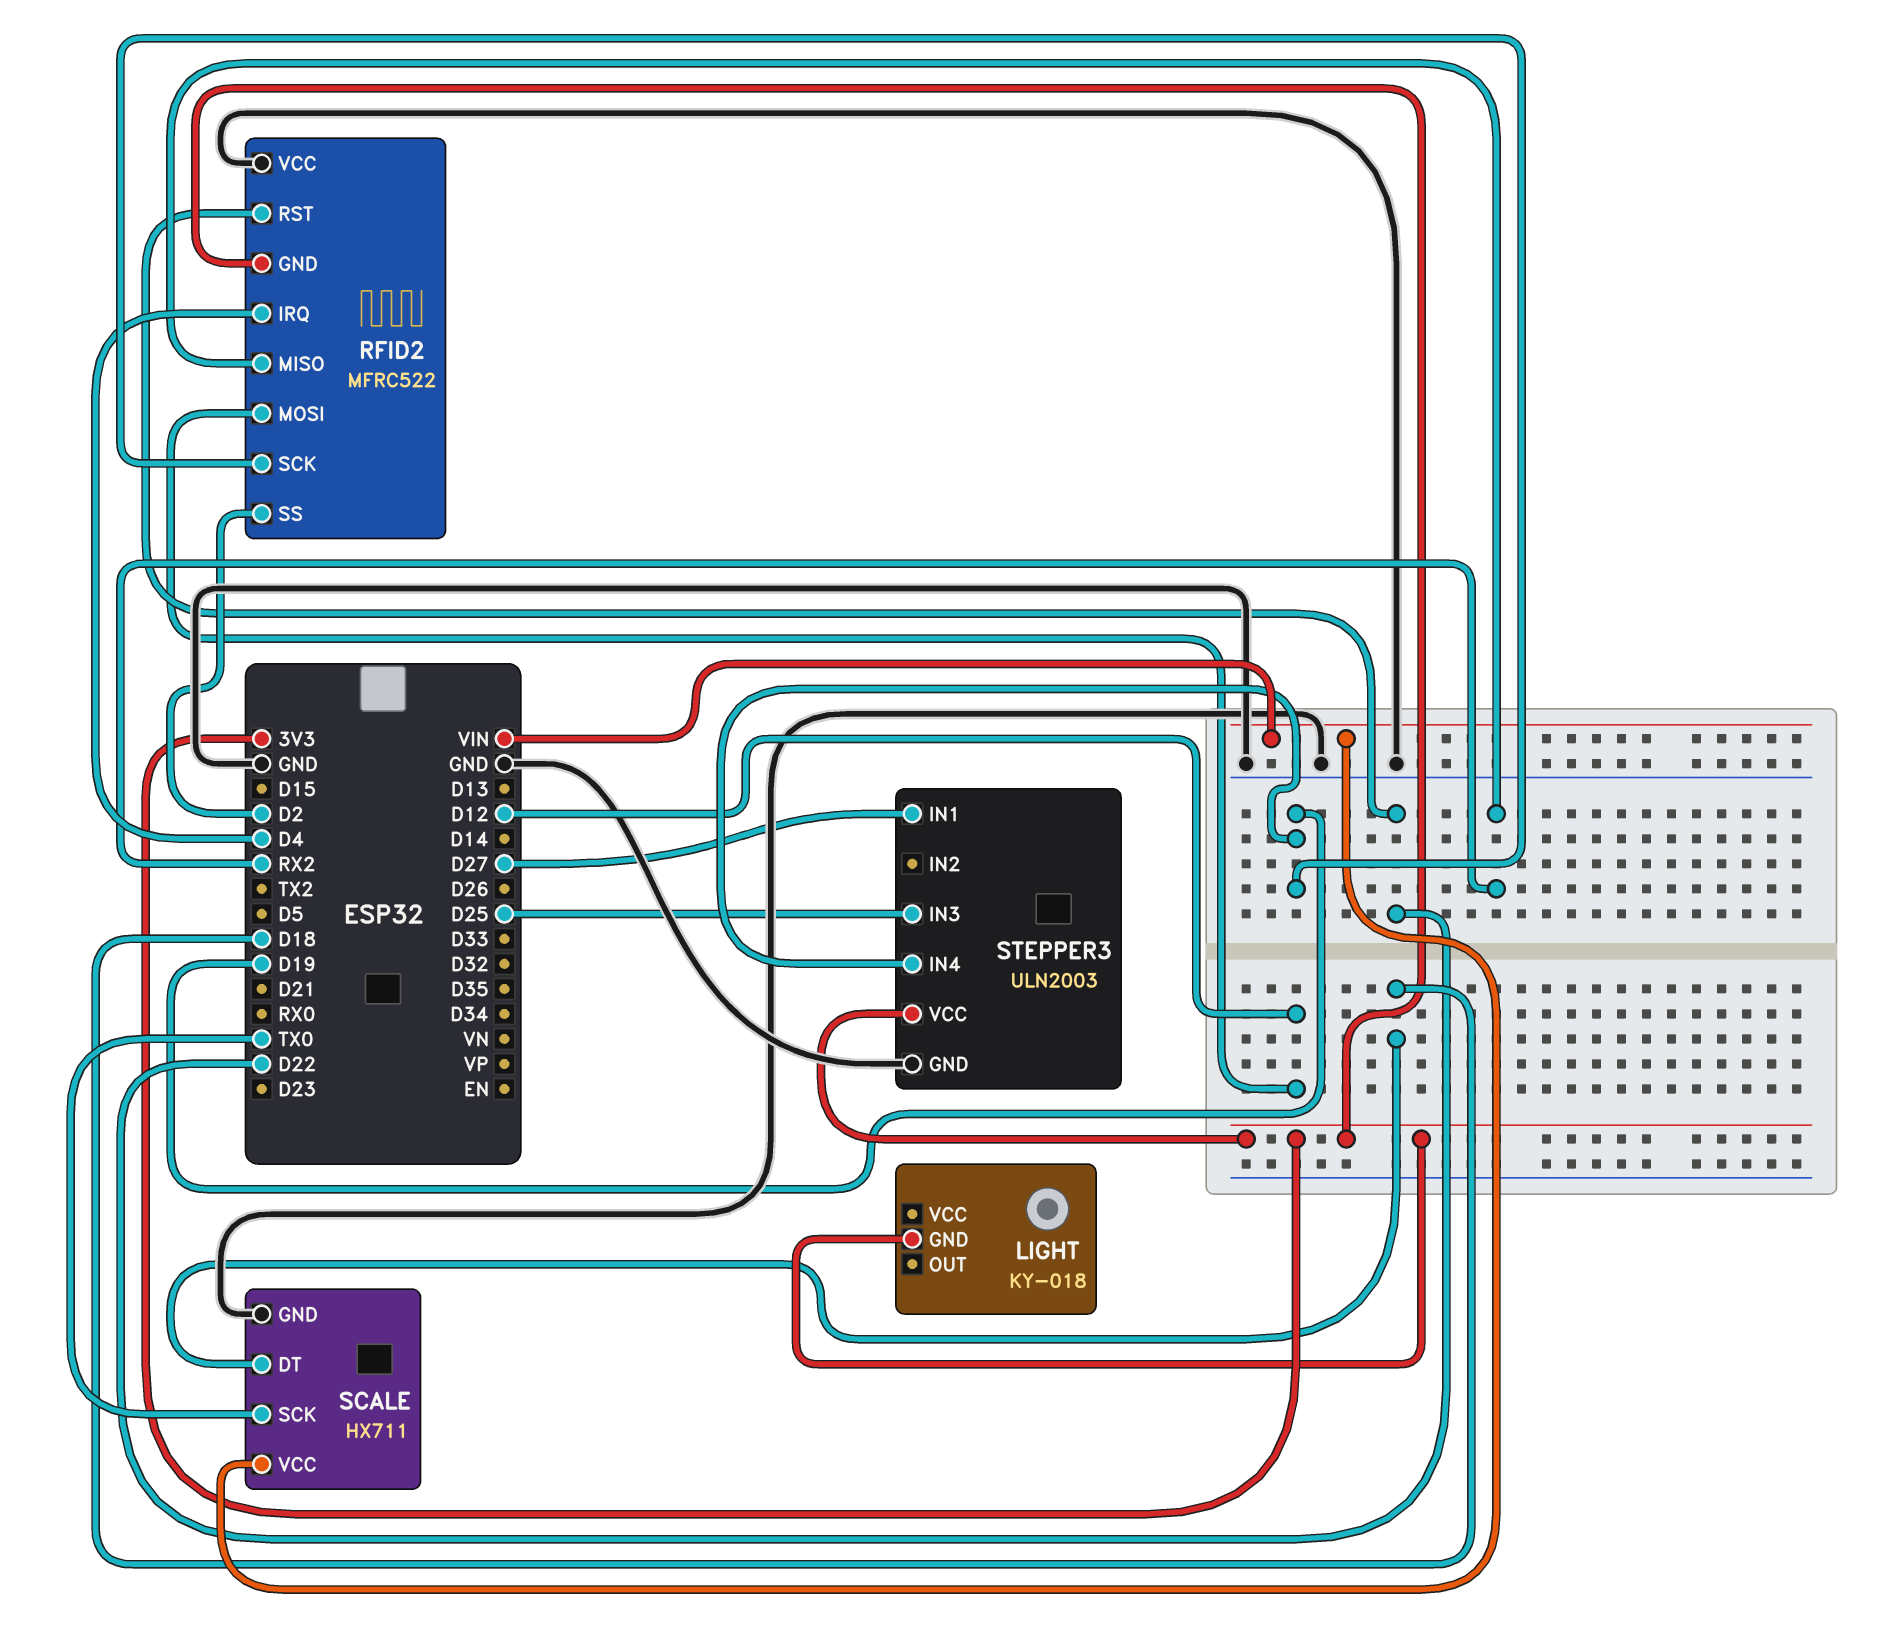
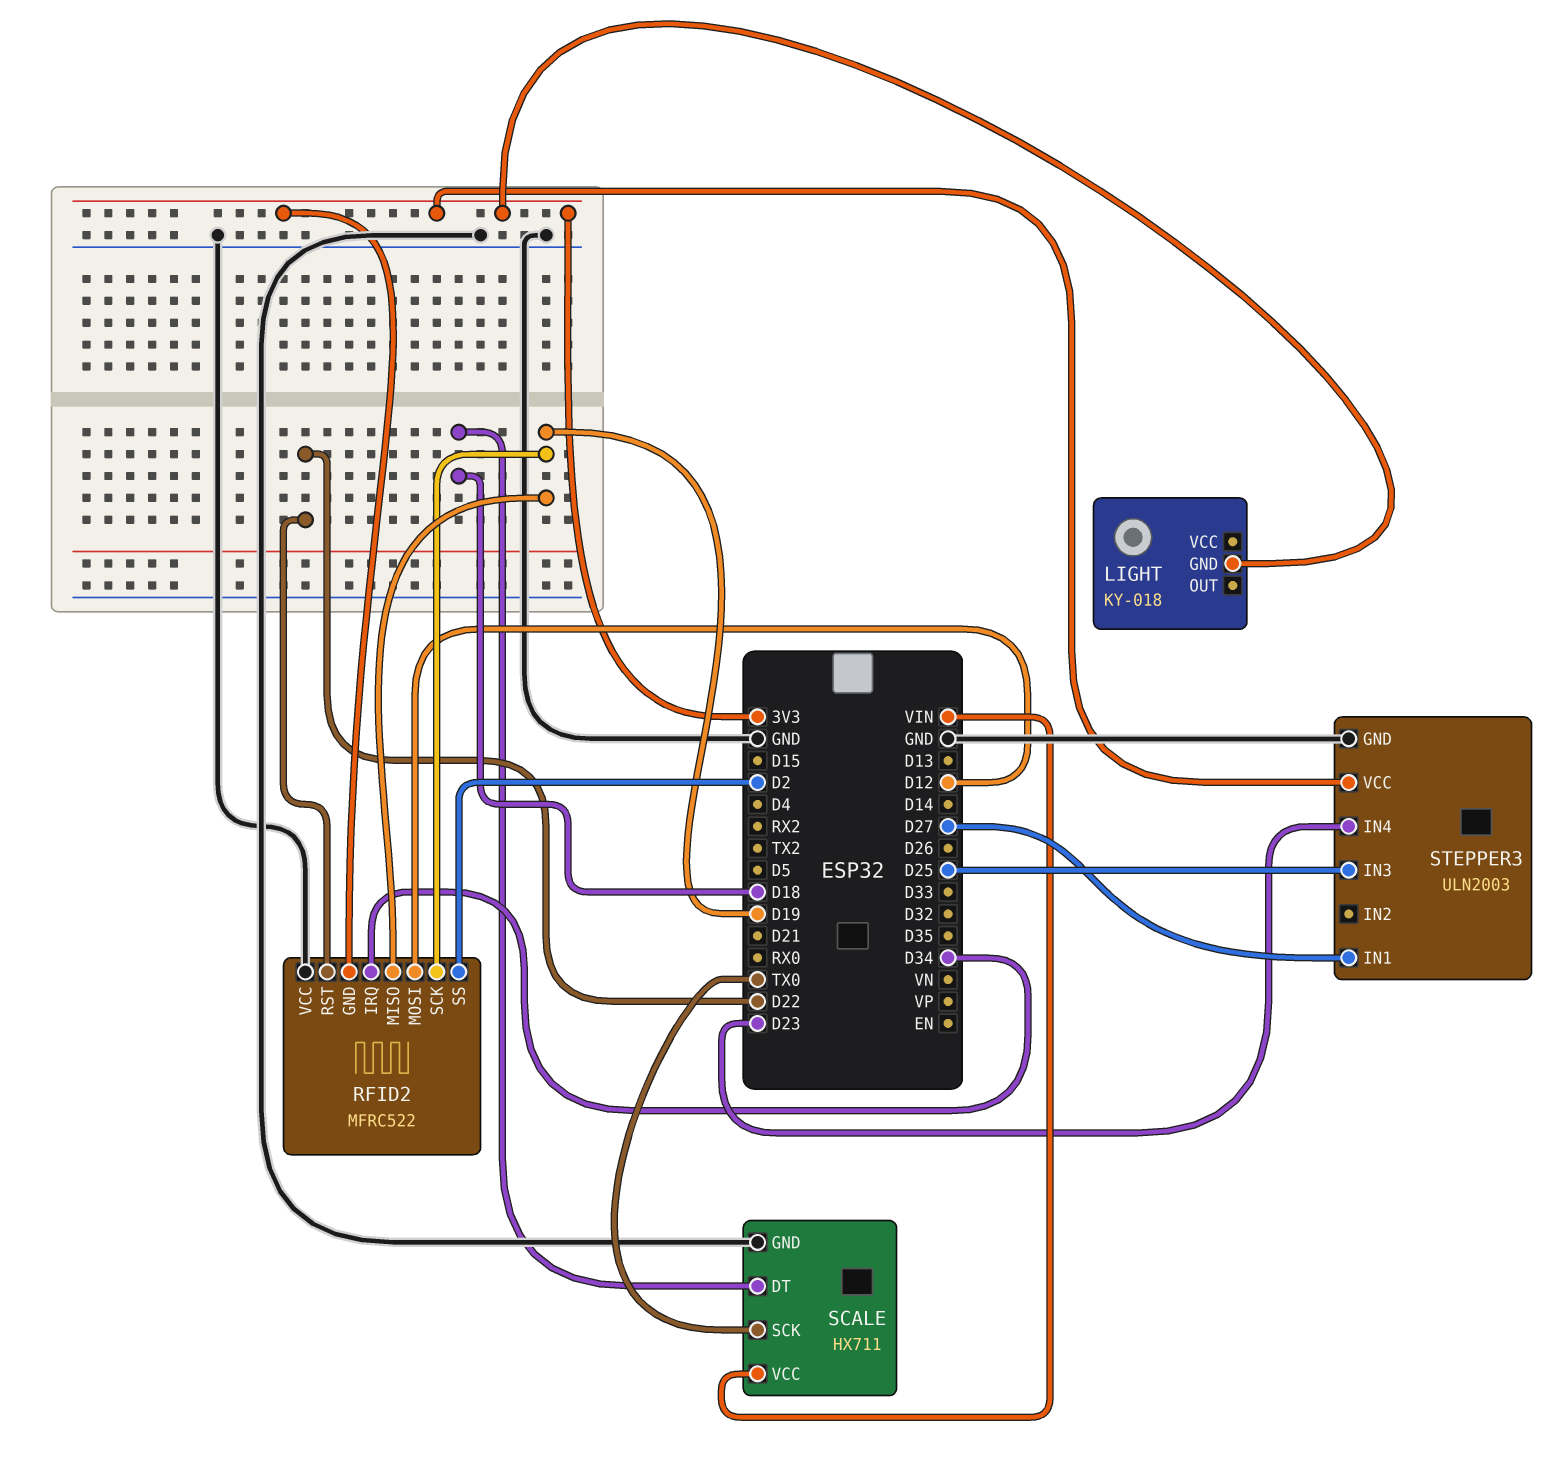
RFID2 pin IRQ: D4 -> D34
RFID2 pin MISO: RX2 -> D19
STEPPER3 pin IN4: D19 -> D23

